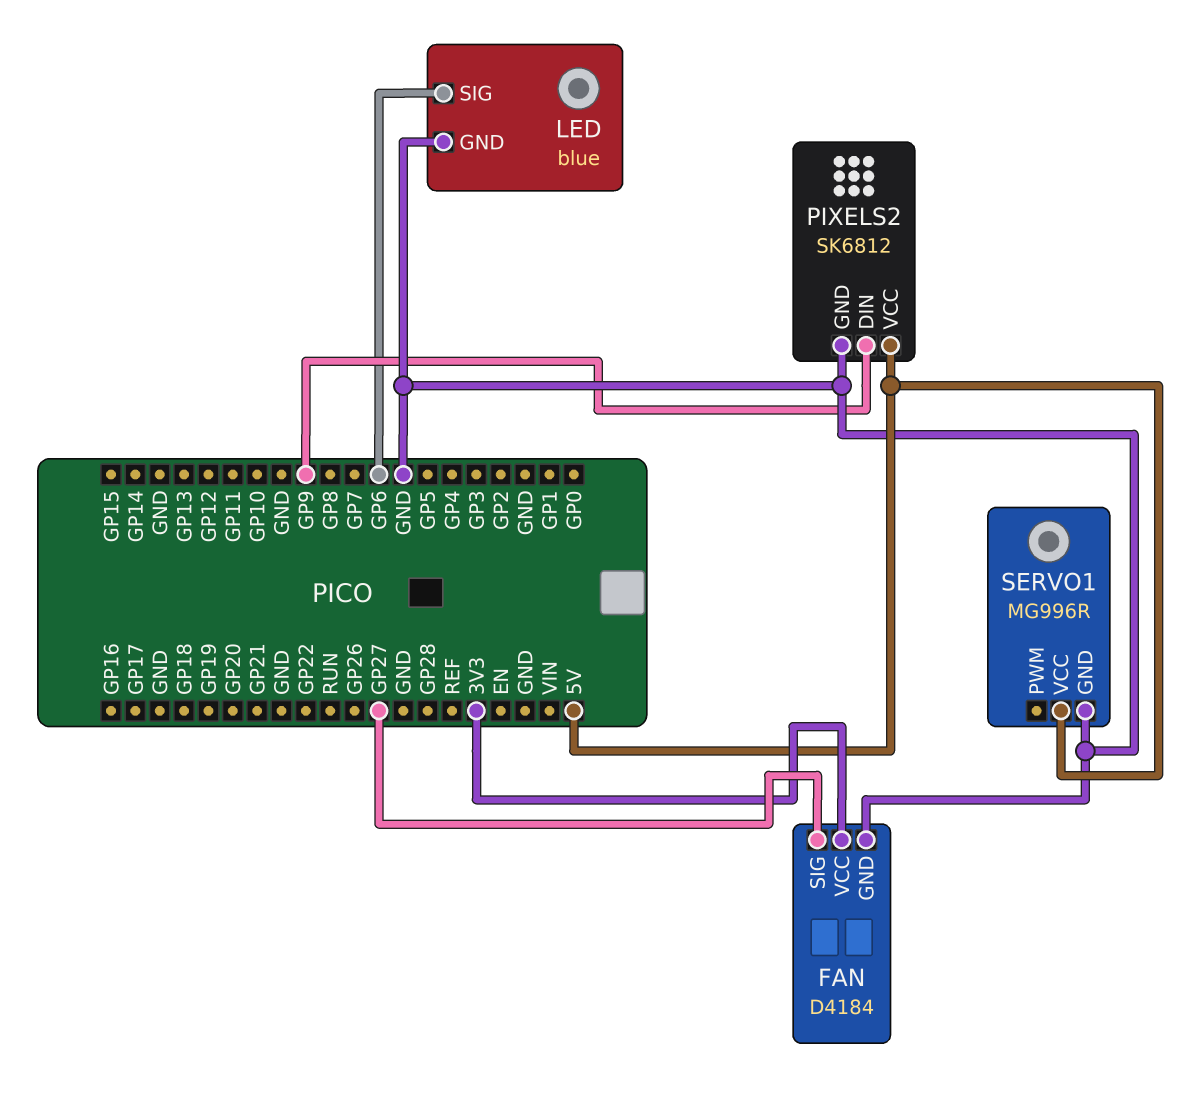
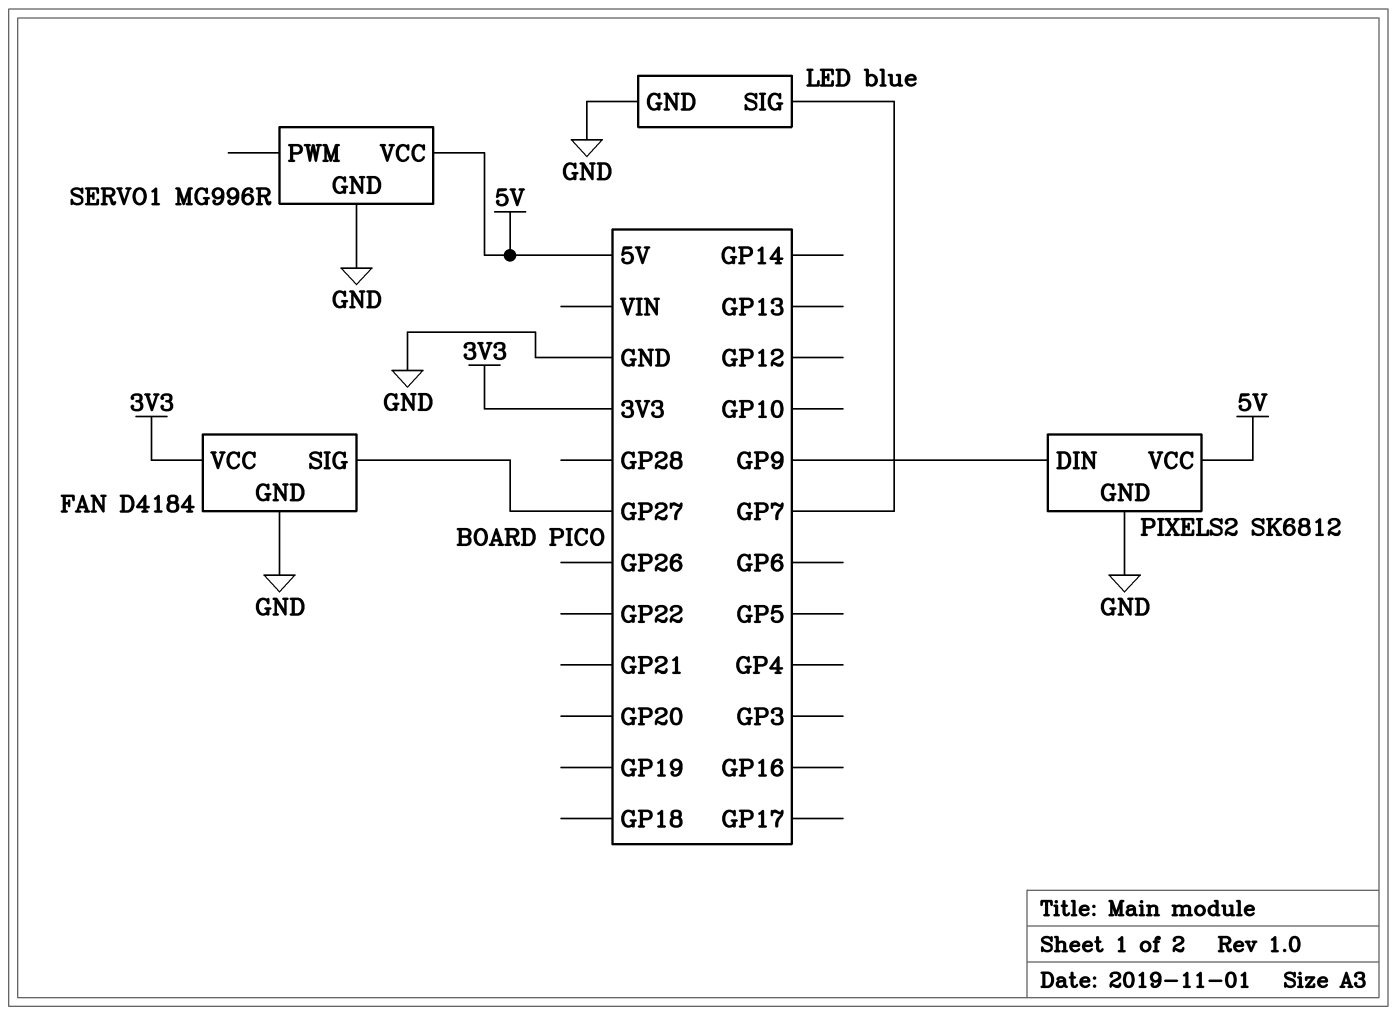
LED pin SIG: GP6 -> GP7

